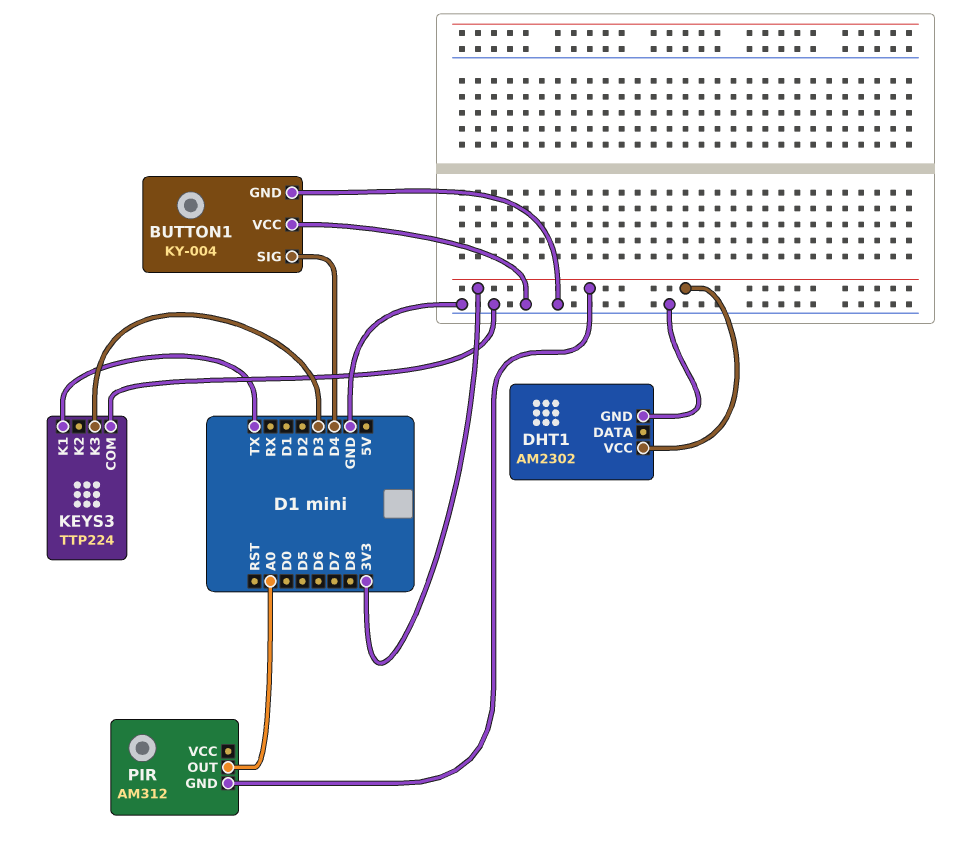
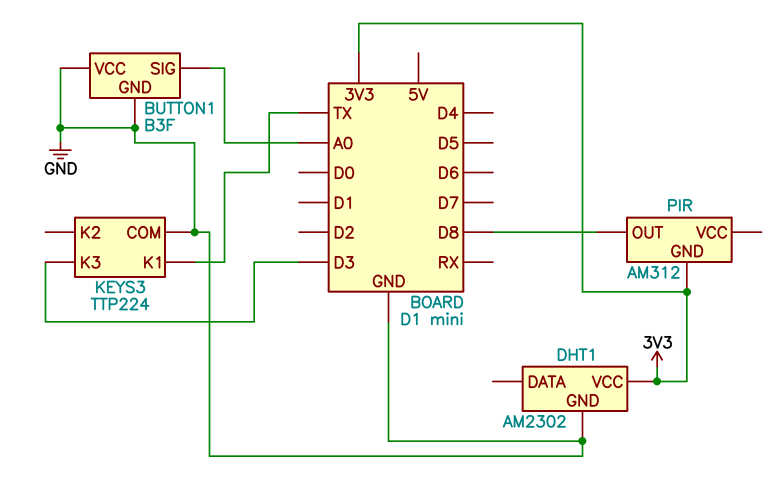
BUTTON1: KY-004 -> B3F
BUTTON1 pin SIG: D4 -> A0
PIR pin OUT: A0 -> D8

